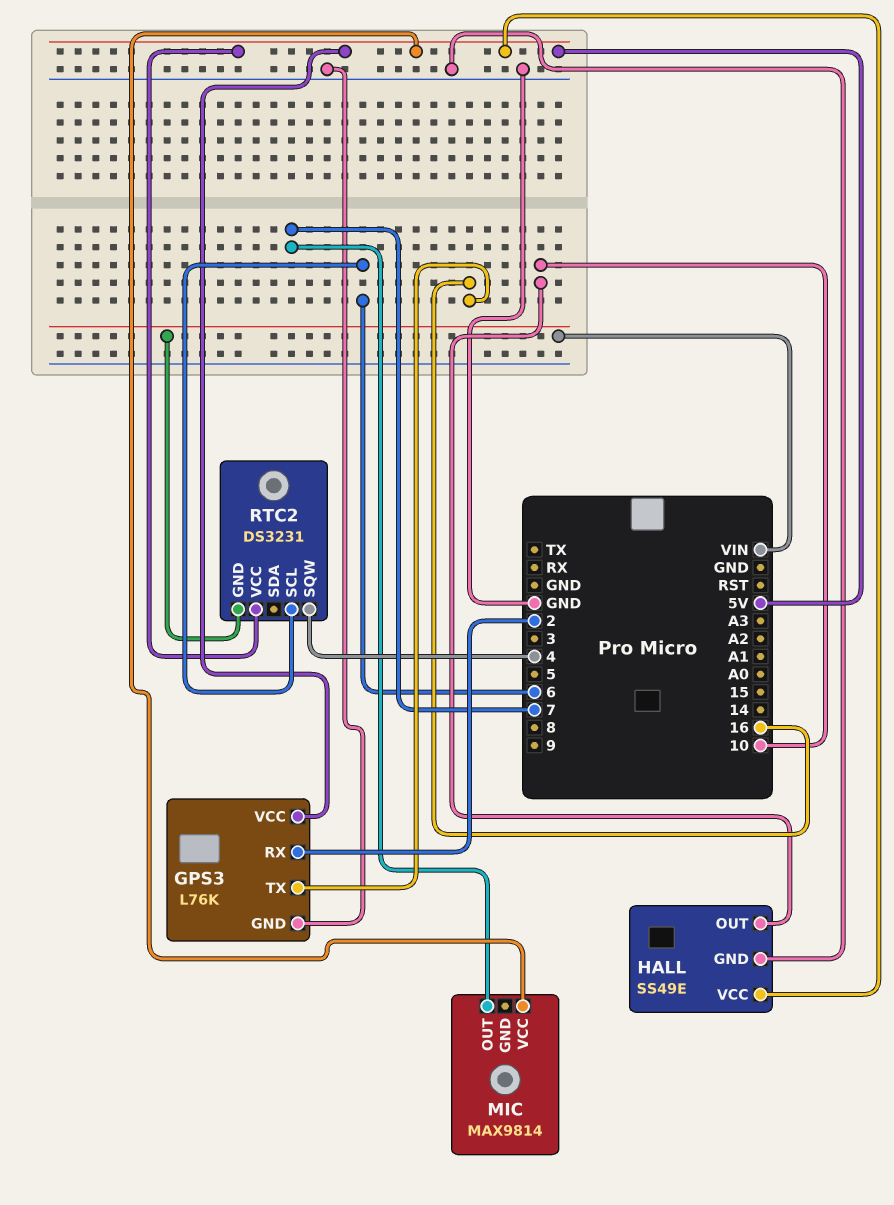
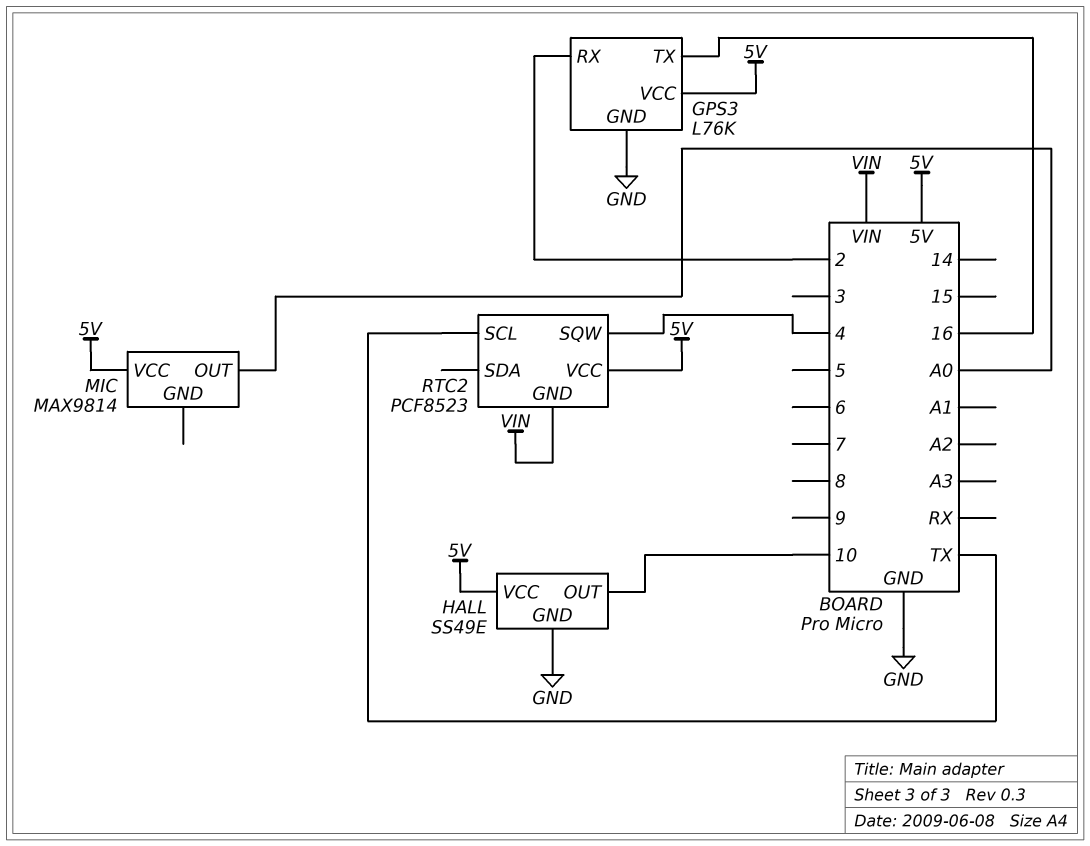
MIC pin OUT: 7 -> A0
RTC2: DS3231 -> PCF8523
RTC2 pin SCL: 6 -> TX

